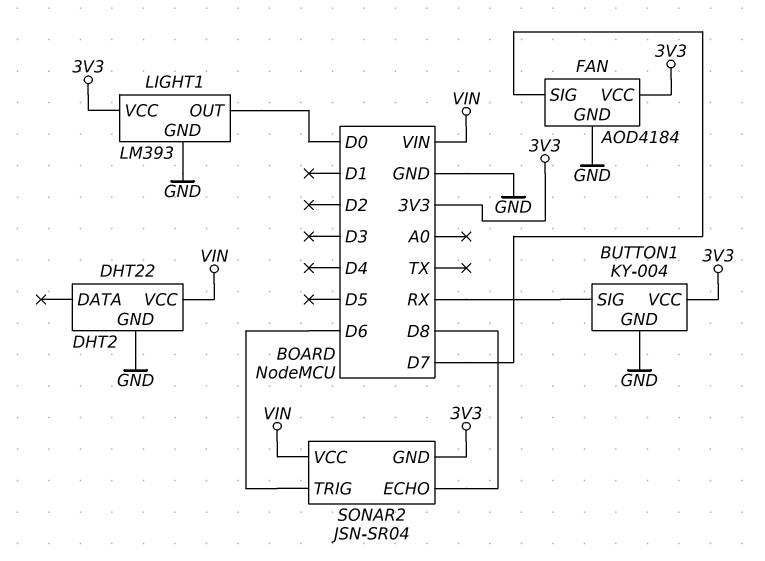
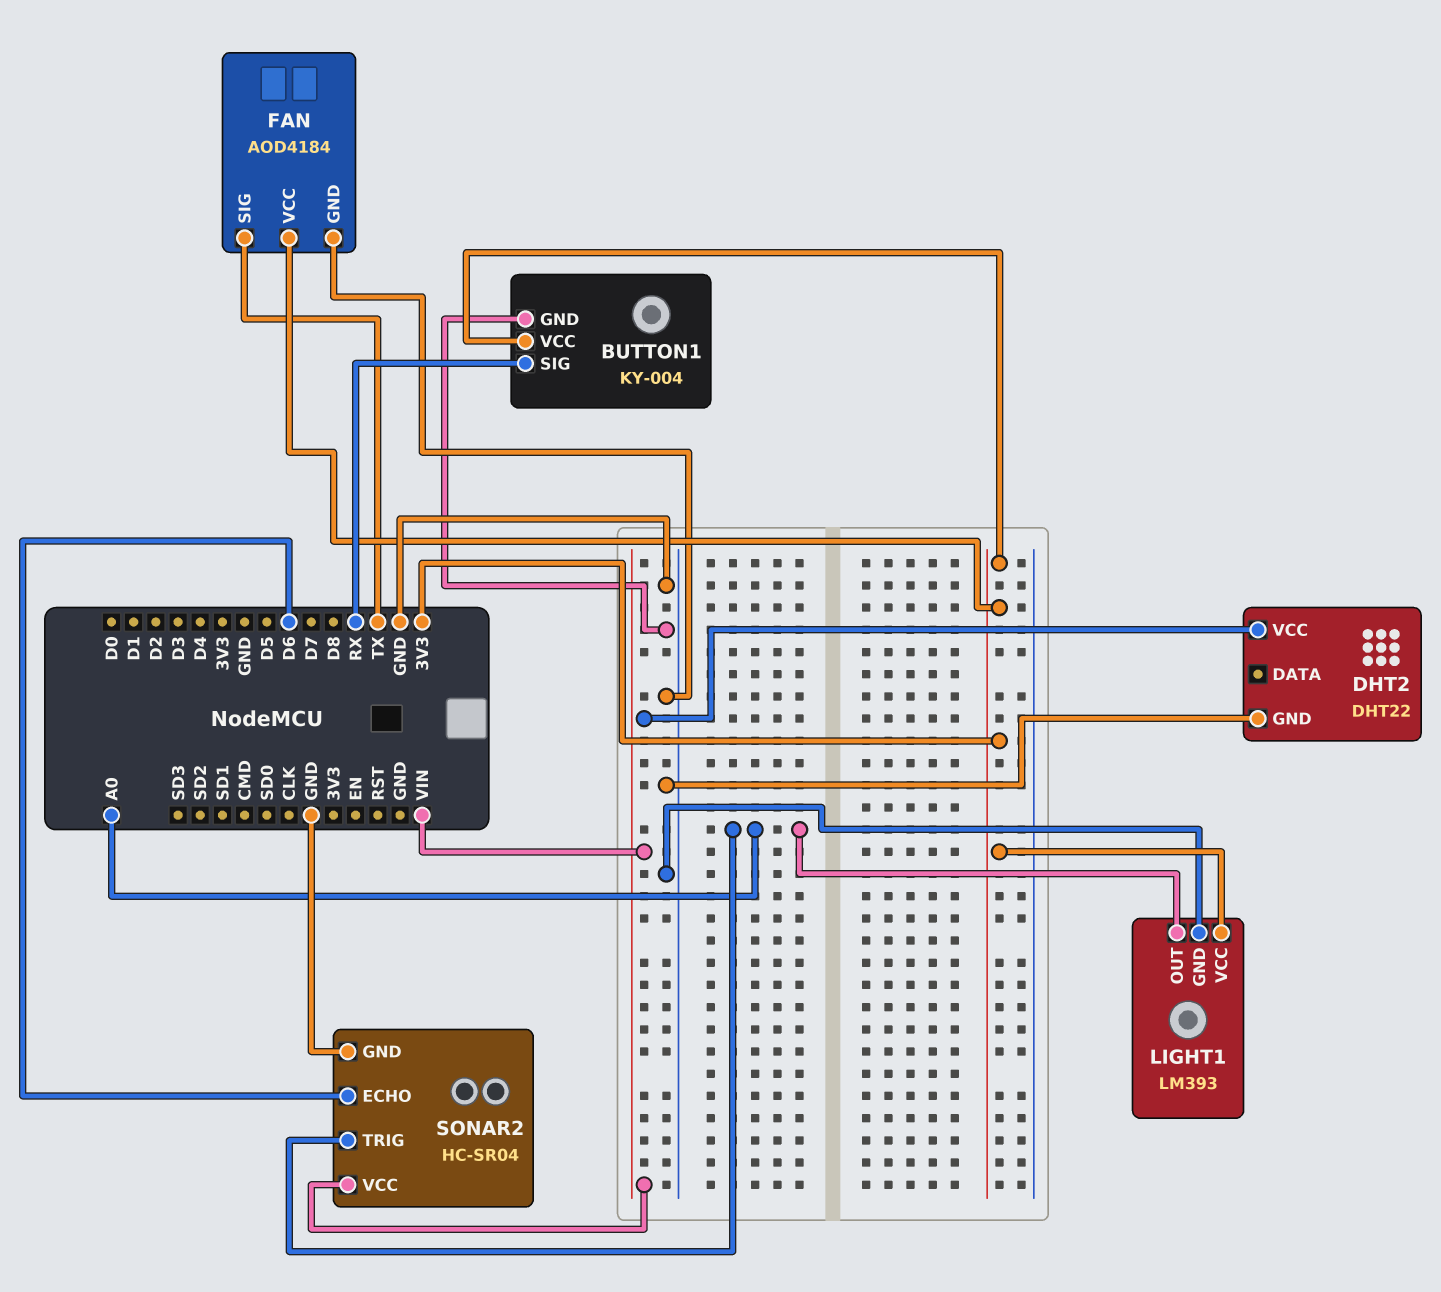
FAN pin SIG: D7 -> TX
LIGHT1 pin OUT: D0 -> A0
SONAR2: JSN-SR04 -> HC-SR04
SONAR2 pin ECHO: D8 -> D6
SONAR2 pin GND: 3V3 -> GND
SONAR2 pin TRIG: D6 -> A0

